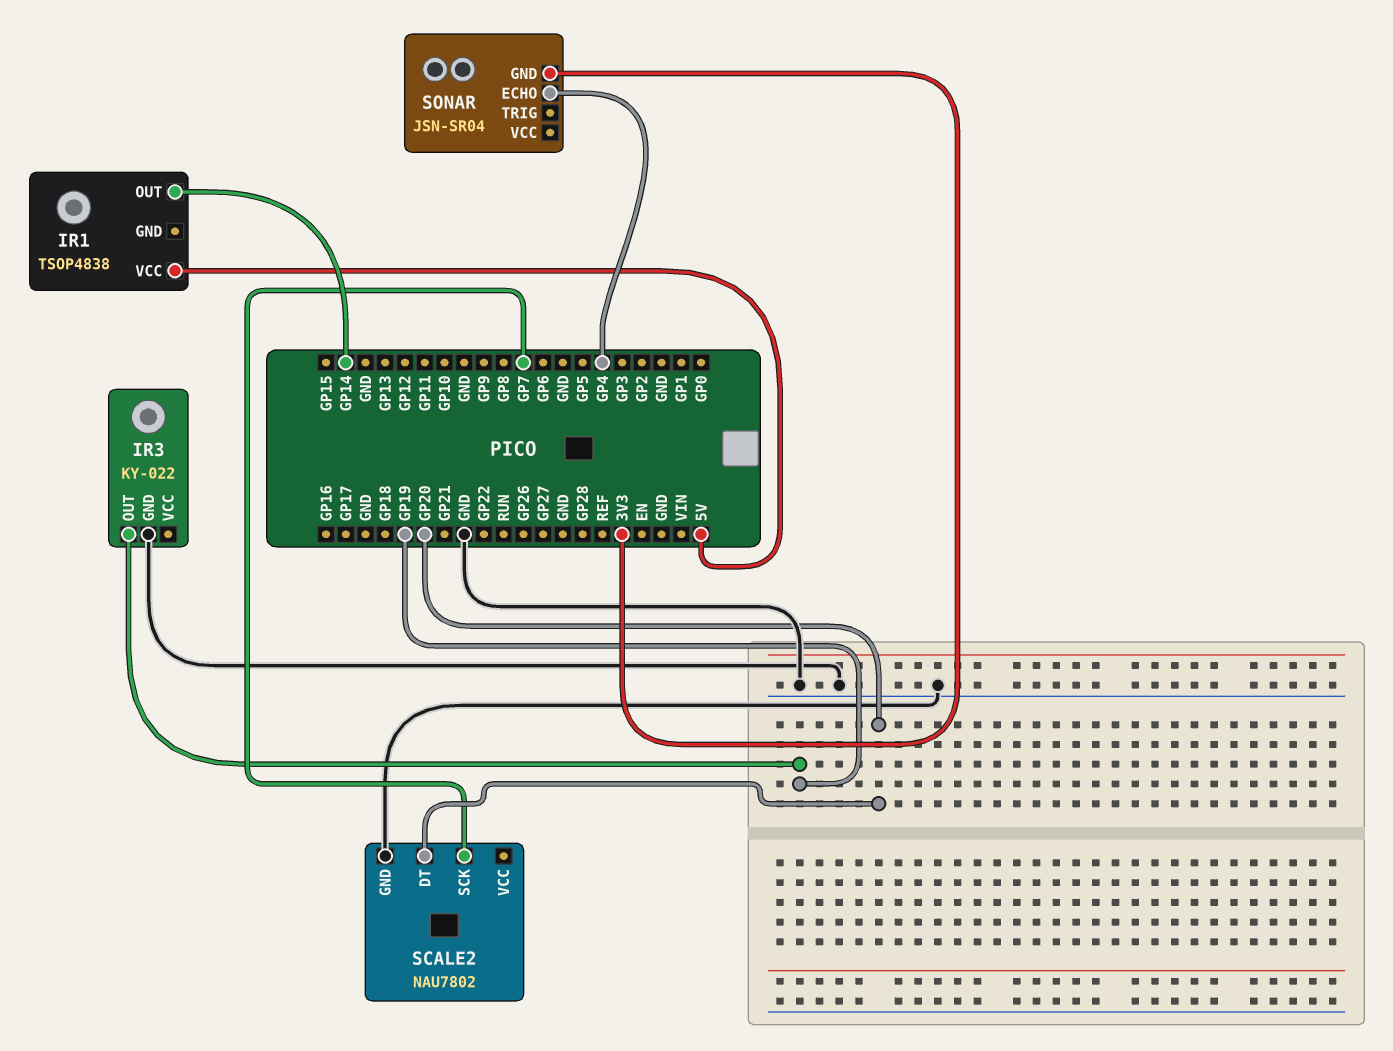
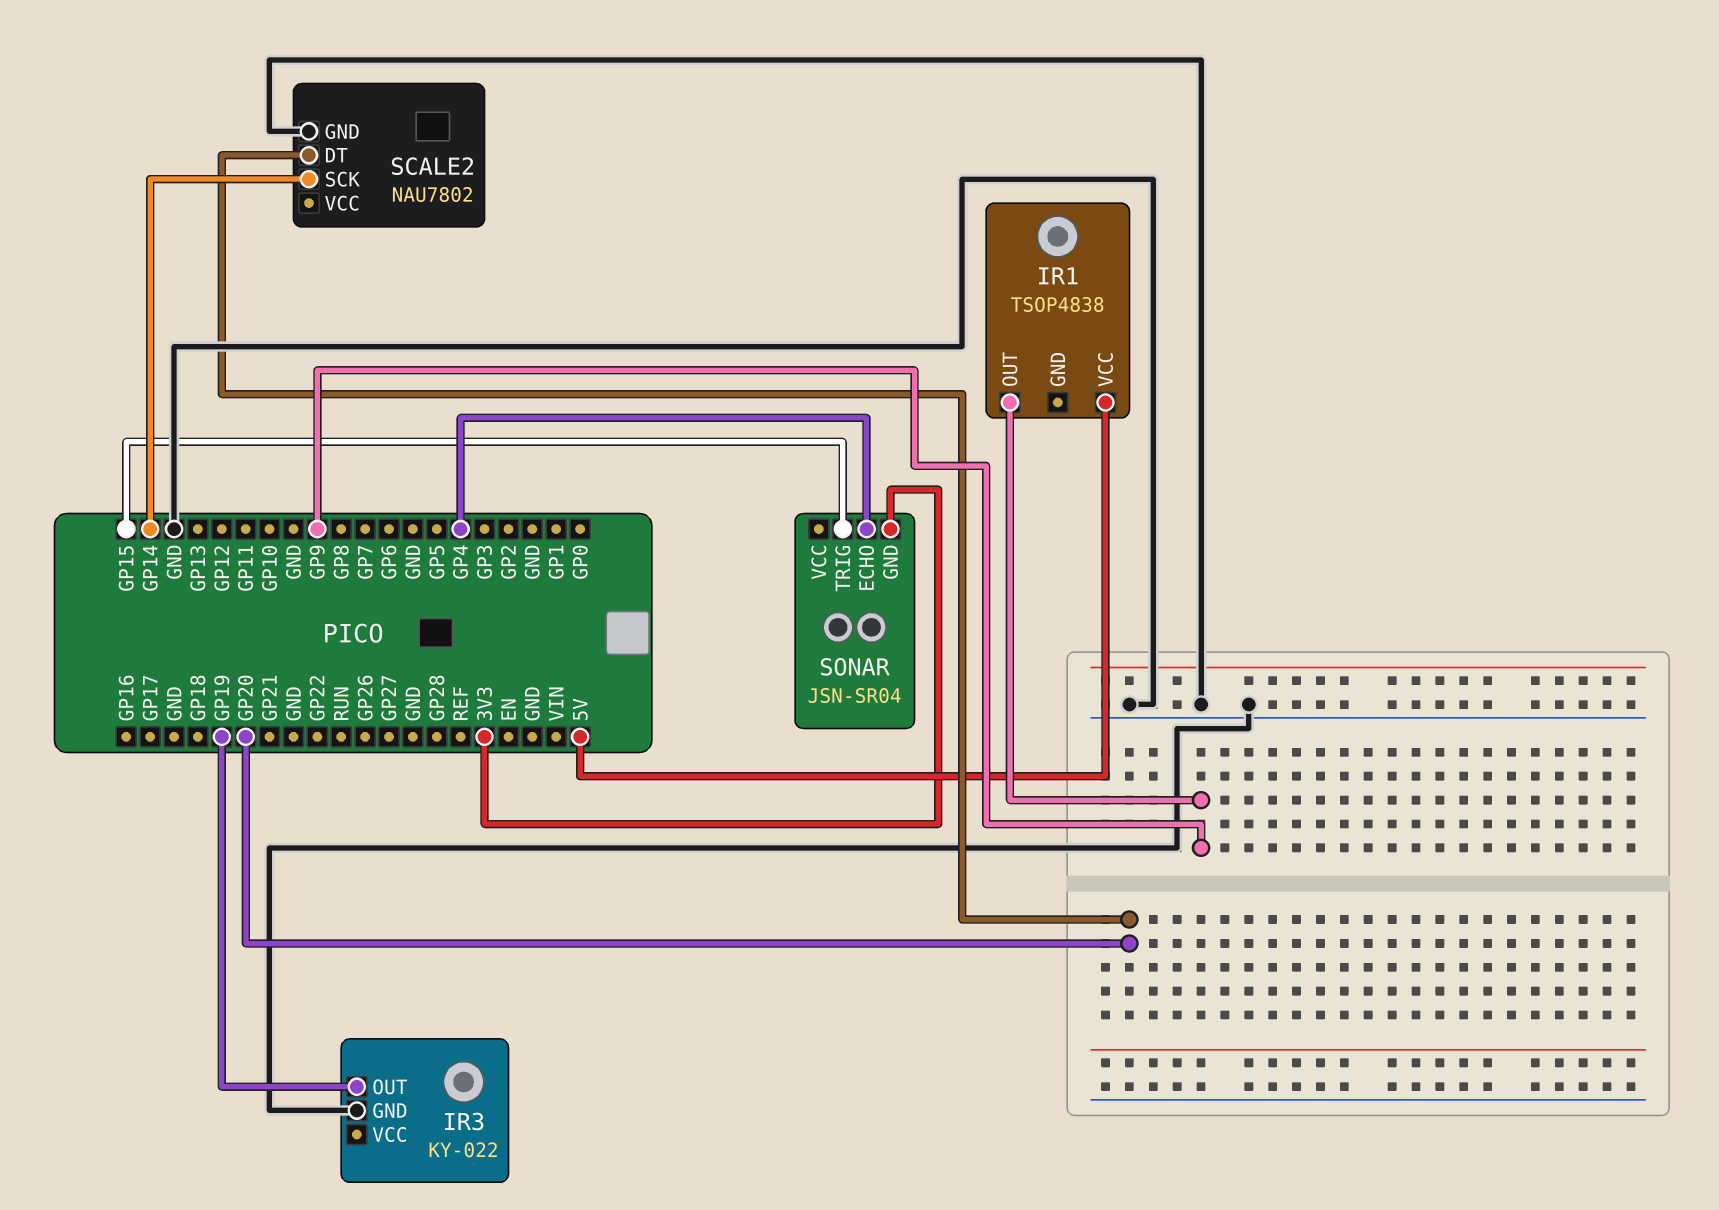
IR1 pin OUT: GP14 -> GP9
SCALE2 pin SCK: GP7 -> GP14
SONAR pin TRIG: none -> GP15

